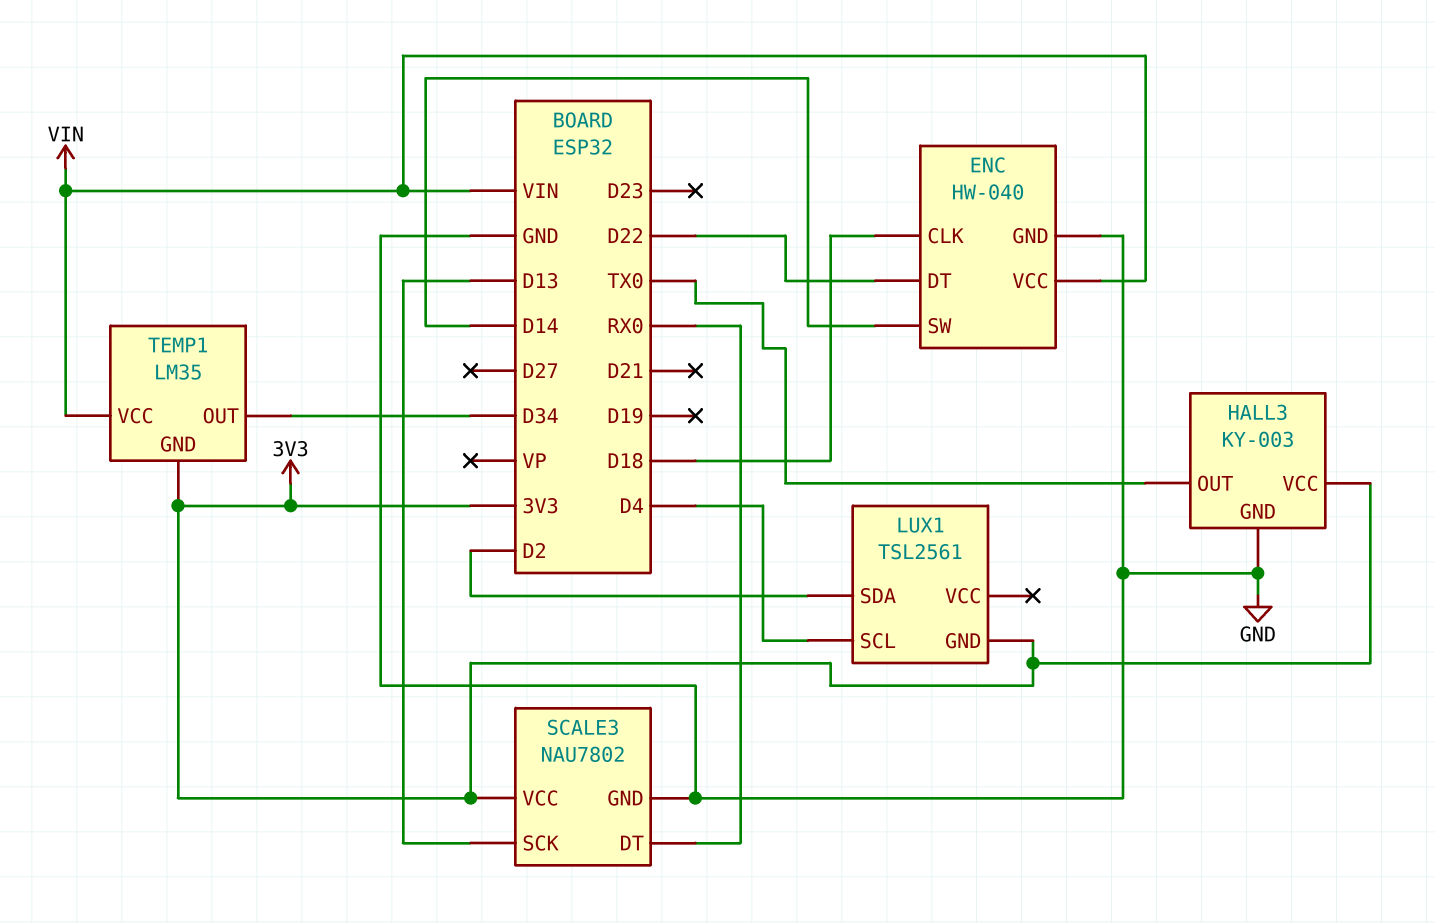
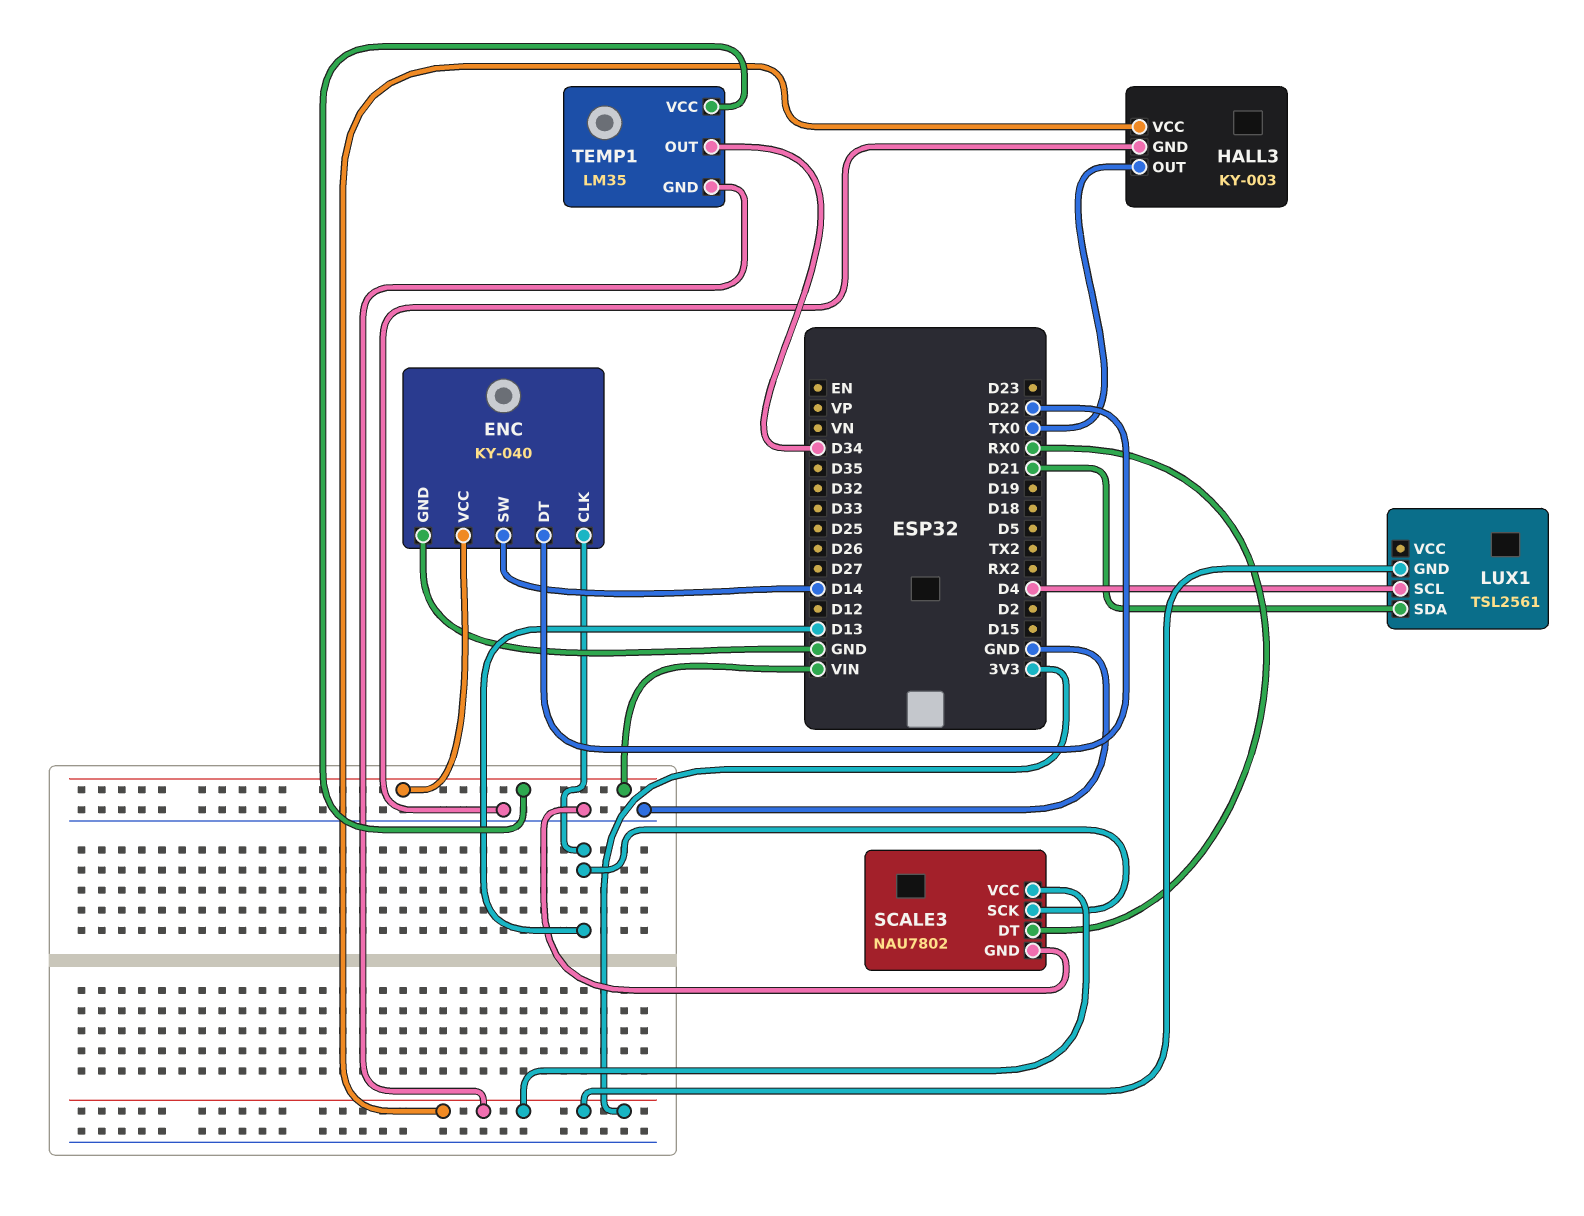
ENC: HW-040 -> KY-040
ENC pin CLK: D18 -> D13
LUX1 pin SDA: D2 -> D21

